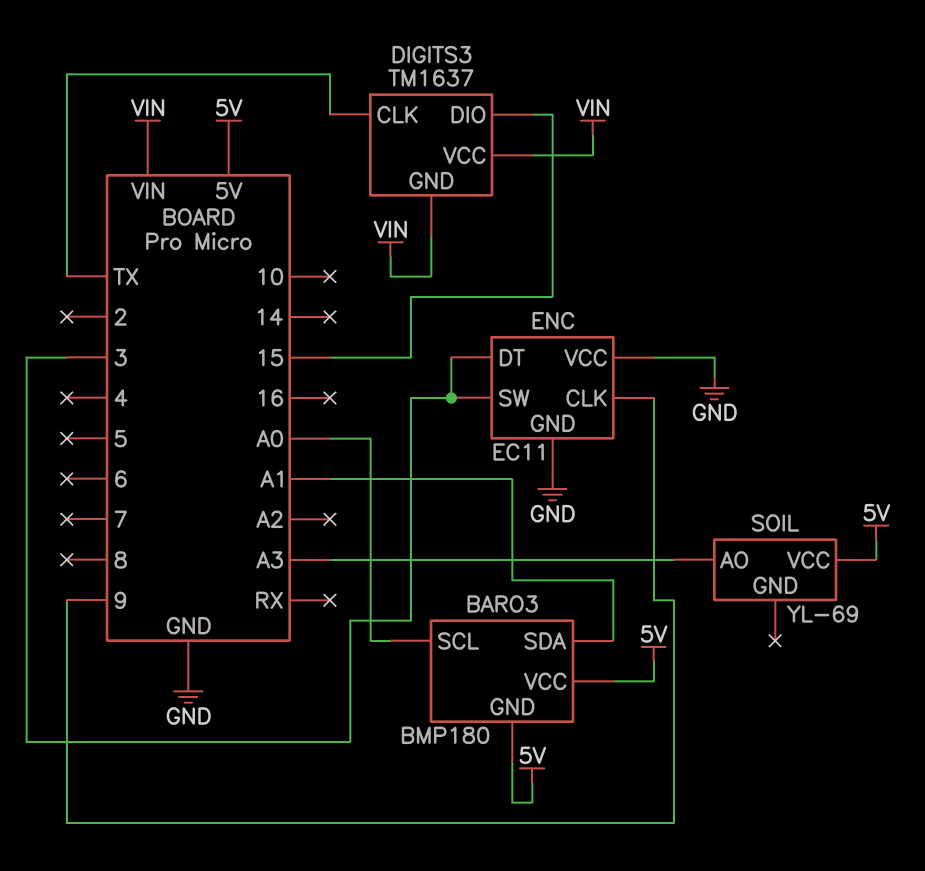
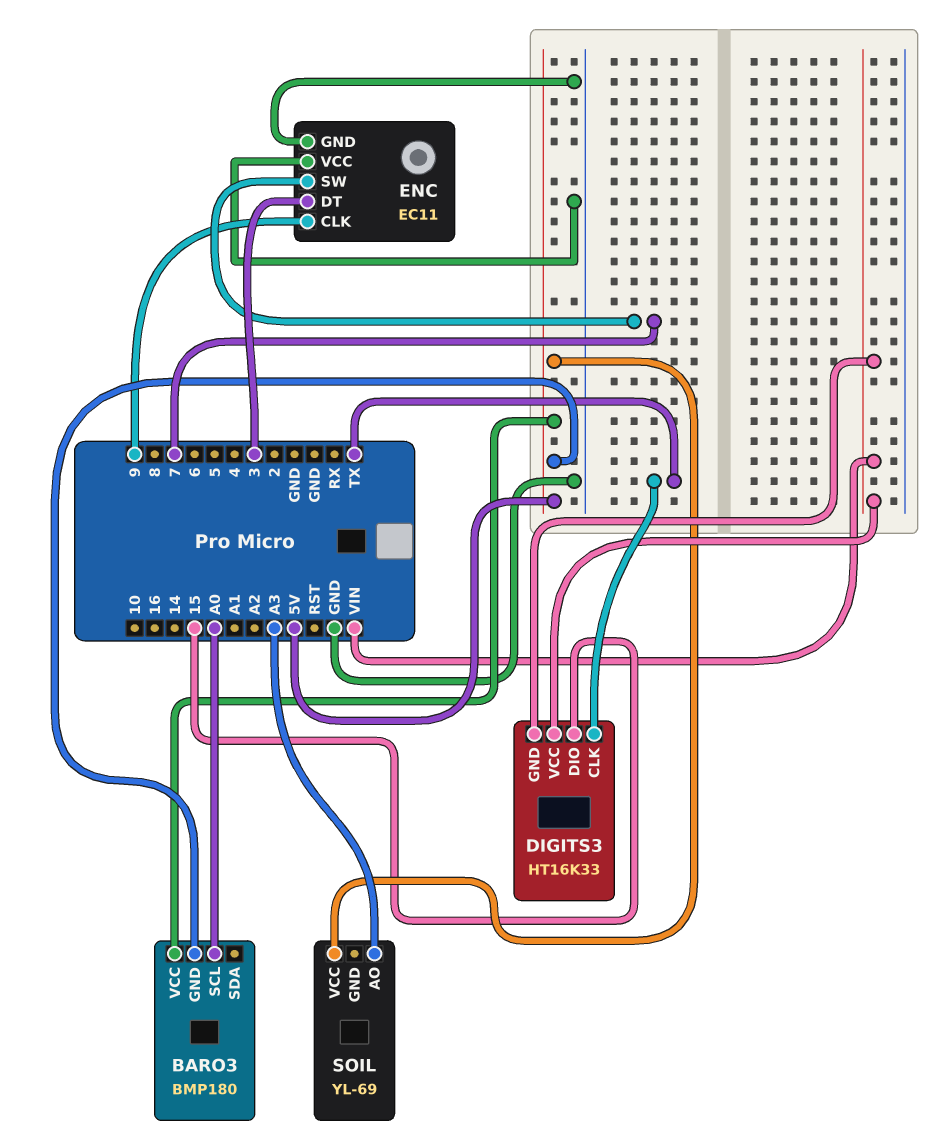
BARO3 pin SDA: A1 -> none
DIGITS3: TM1637 -> HT16K33
ENC pin SW: 3 -> 7

